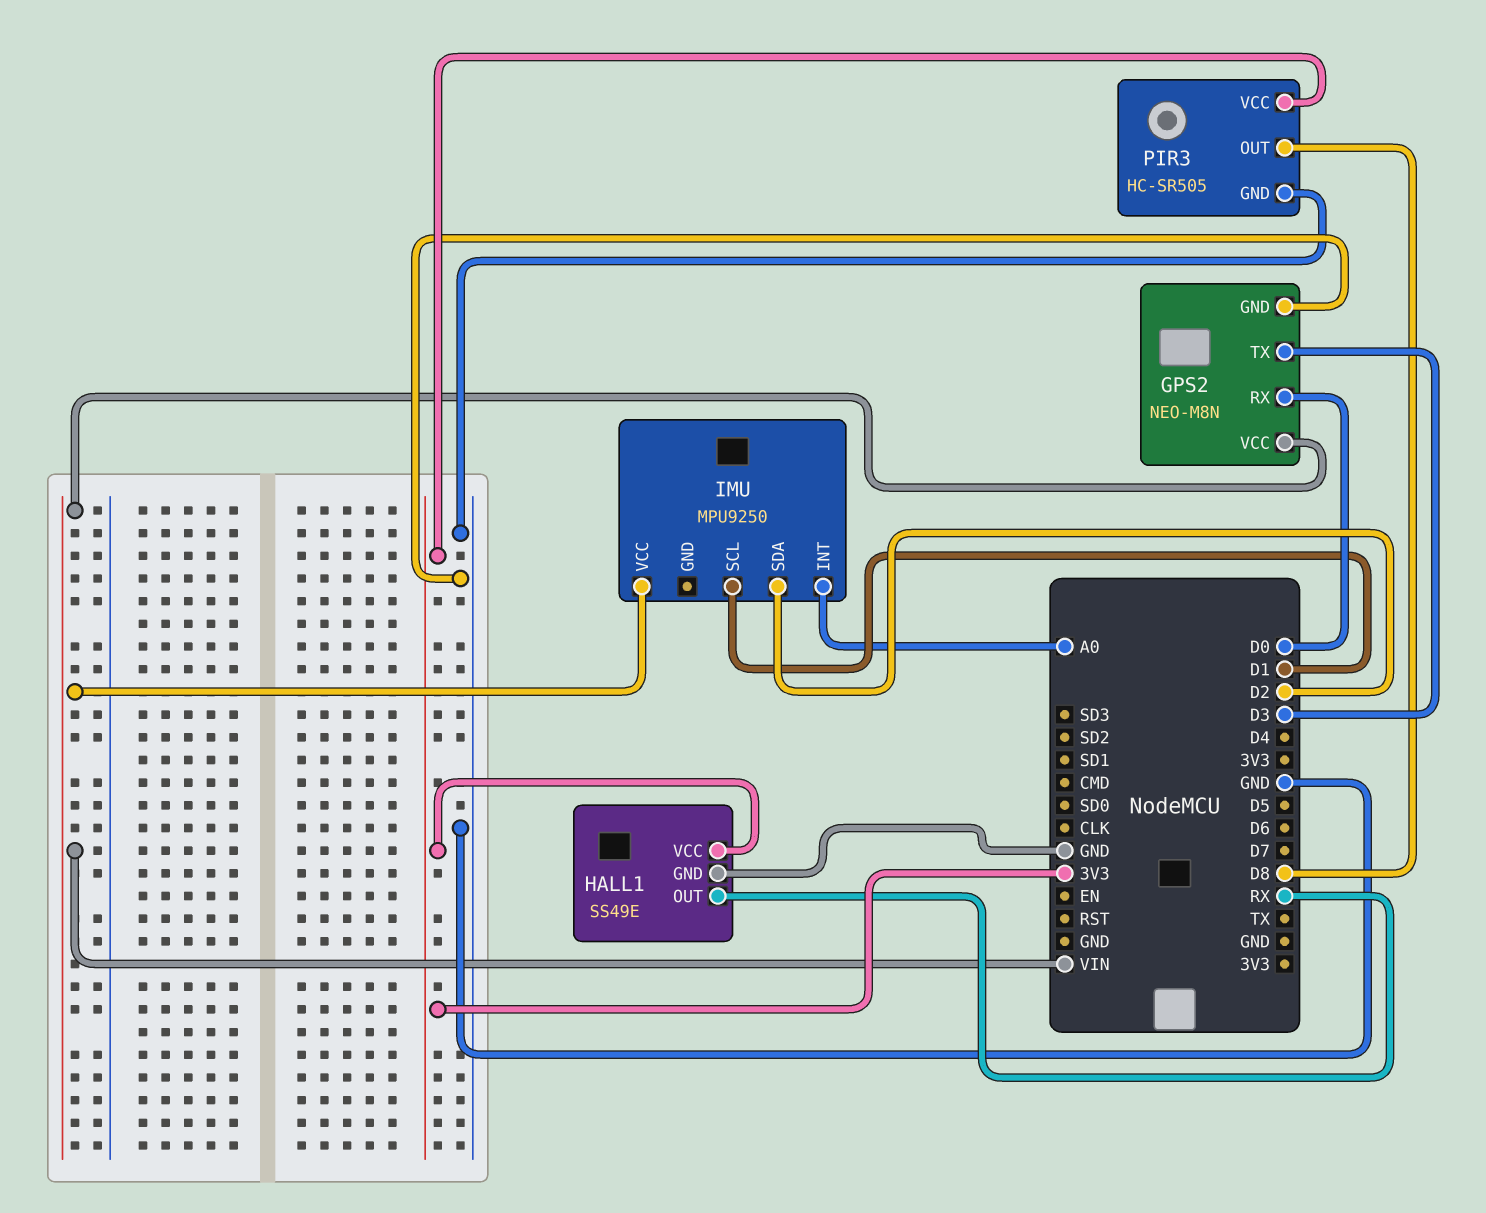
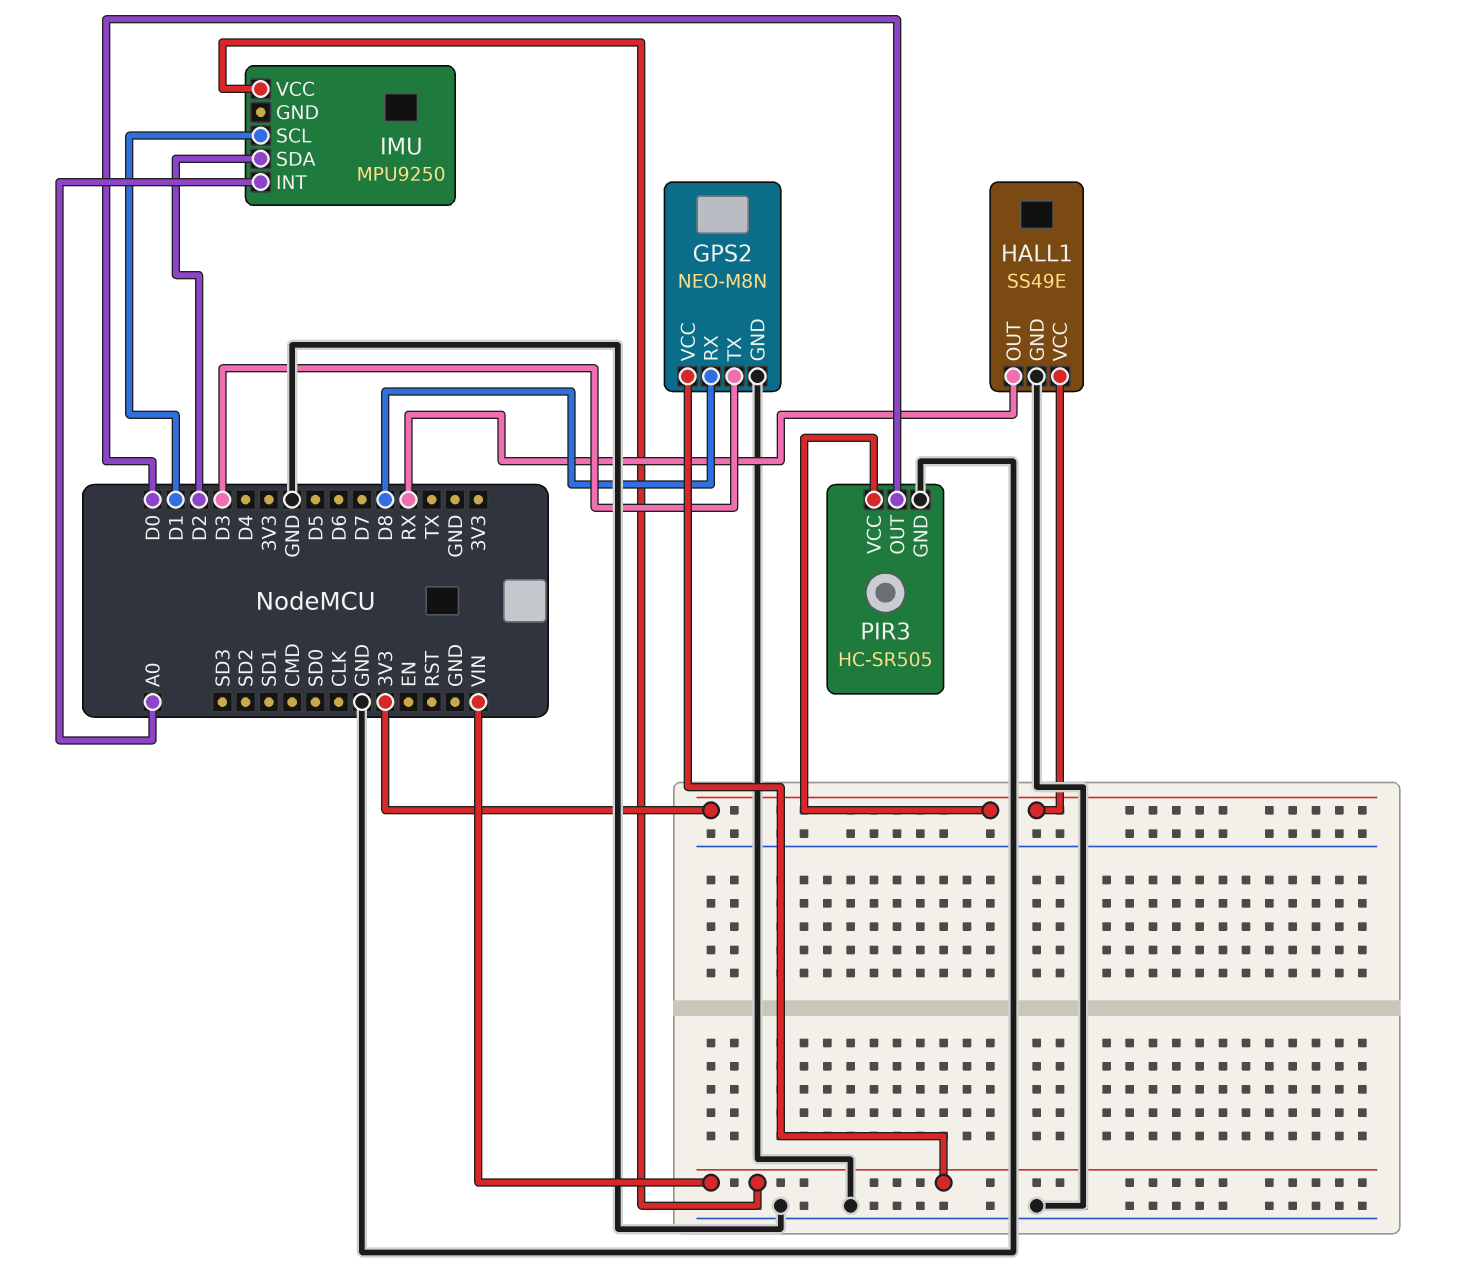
GPS2 pin RX: D0 -> D8
PIR3 pin OUT: D8 -> D0

